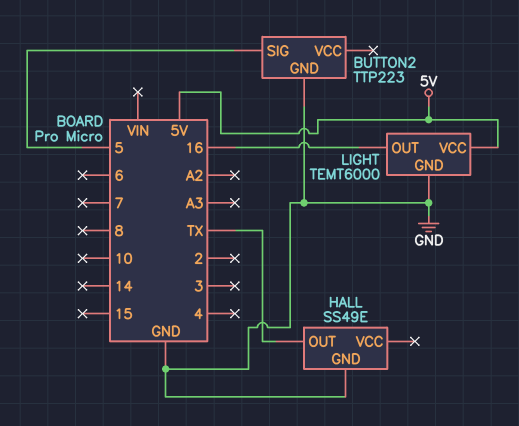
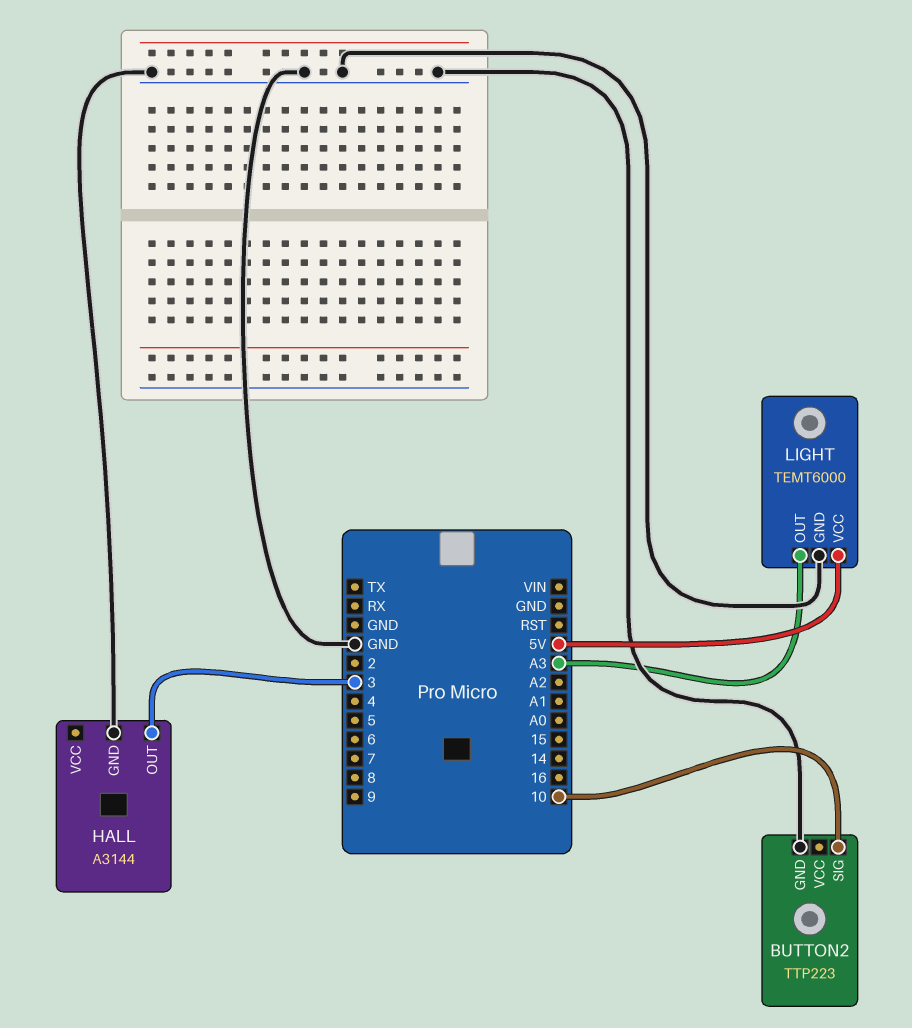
BUTTON2 pin SIG: 5 -> 10
HALL: SS49E -> A3144
HALL pin OUT: TX -> 3
LIGHT pin OUT: 16 -> A3

